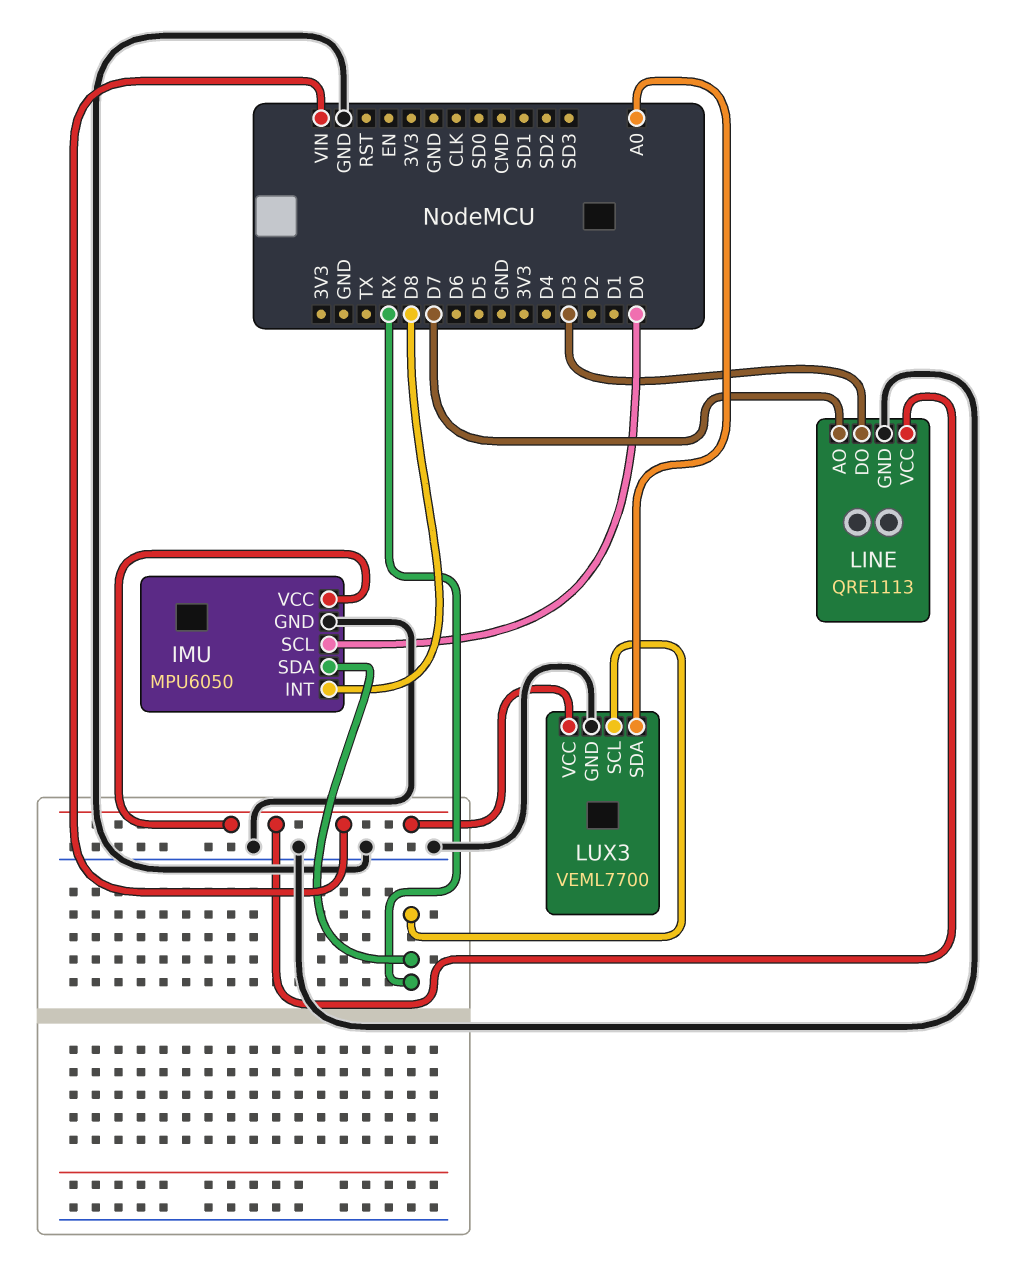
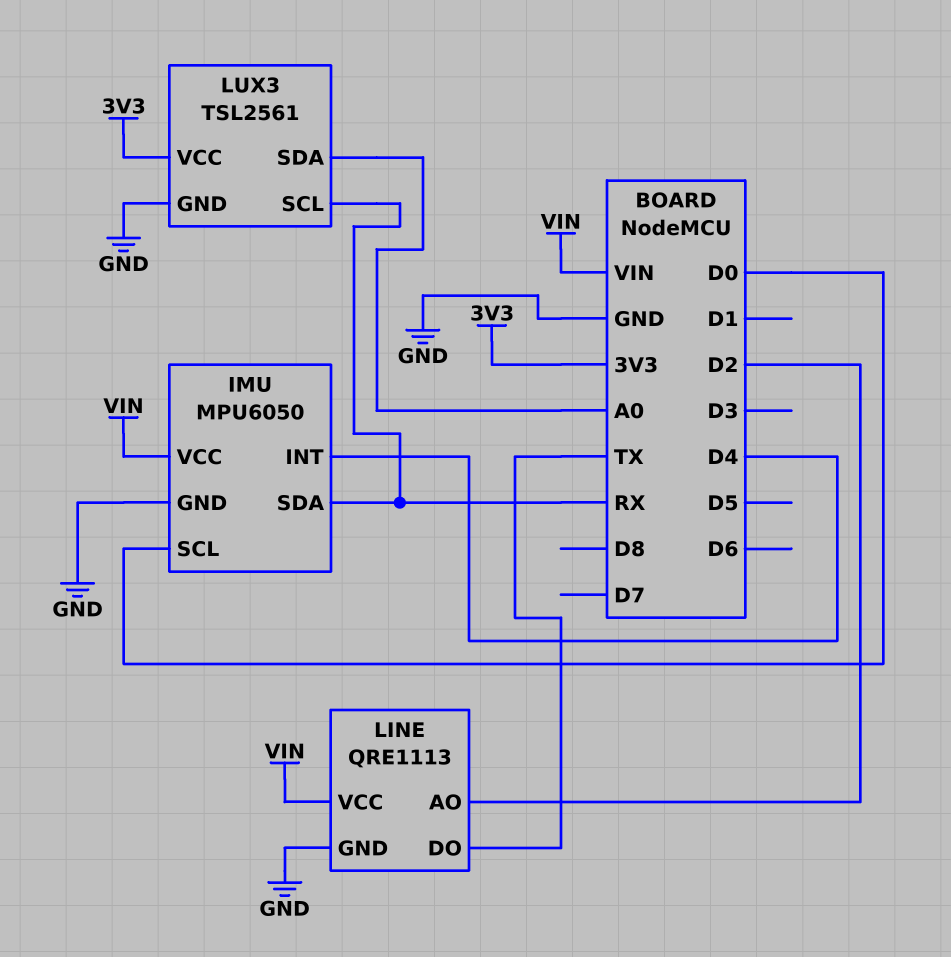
IMU pin INT: D8 -> D4
LINE pin AO: D7 -> D2
LINE pin DO: D3 -> TX
LUX3: VEML7700 -> TSL2561
LUX3 pin VCC: VIN -> 3V3

